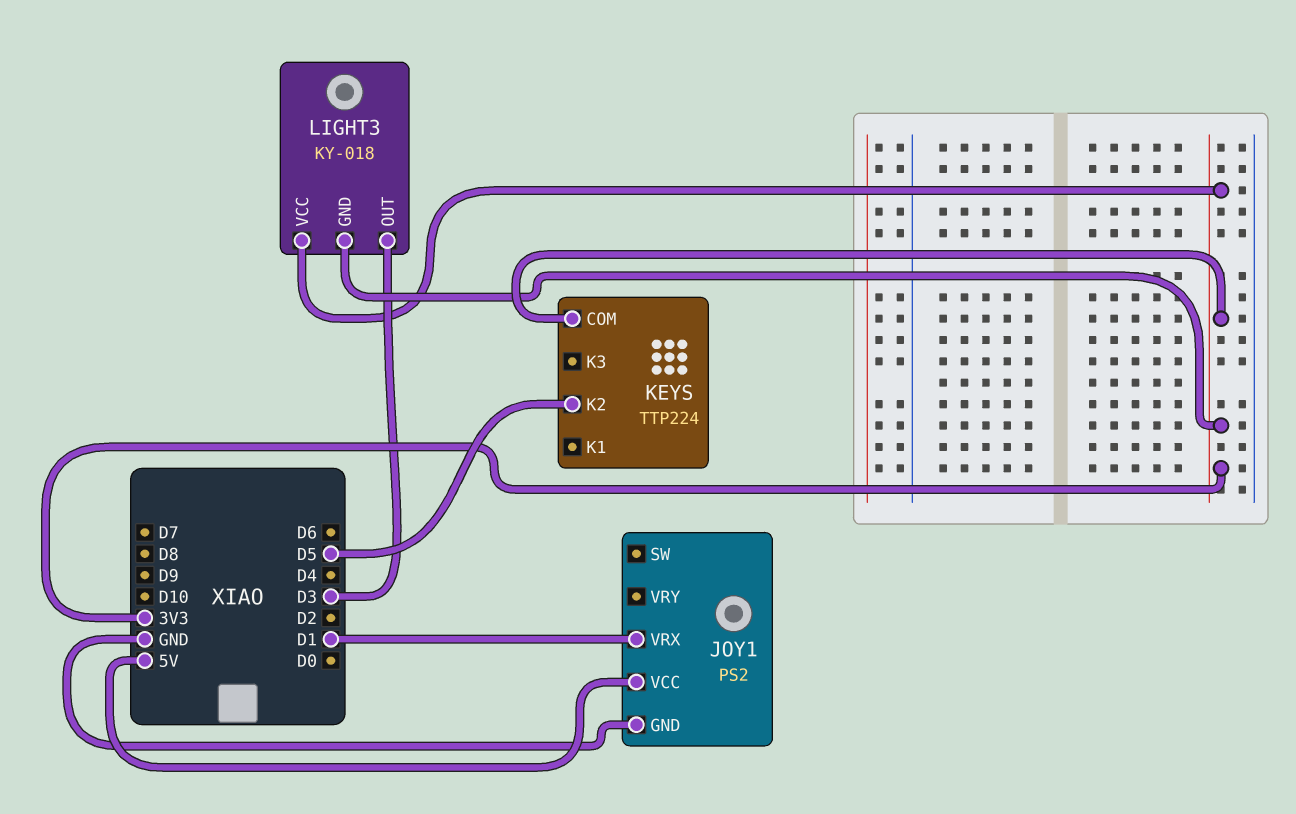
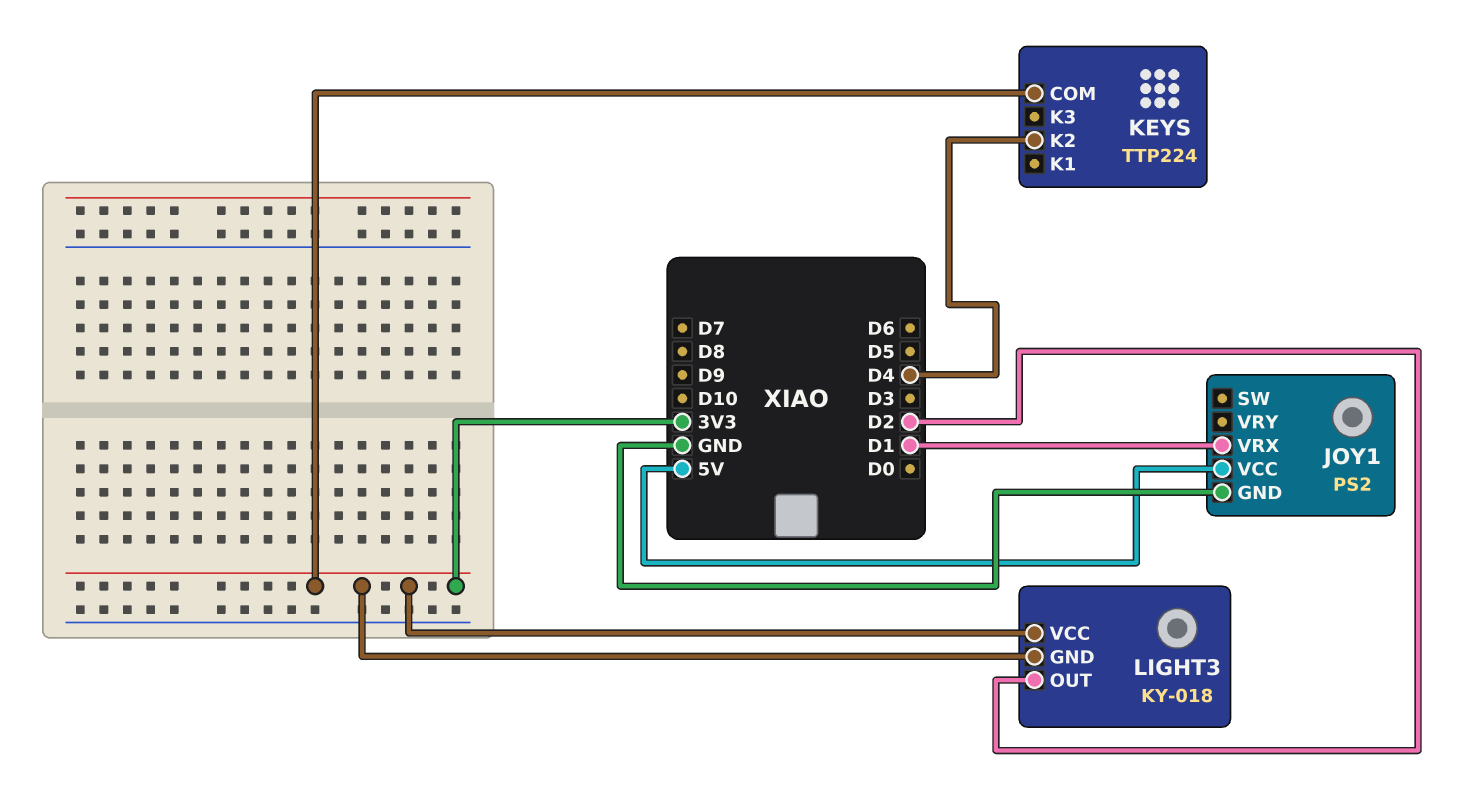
KEYS pin K2: D5 -> D4
LIGHT3 pin OUT: D3 -> D2

